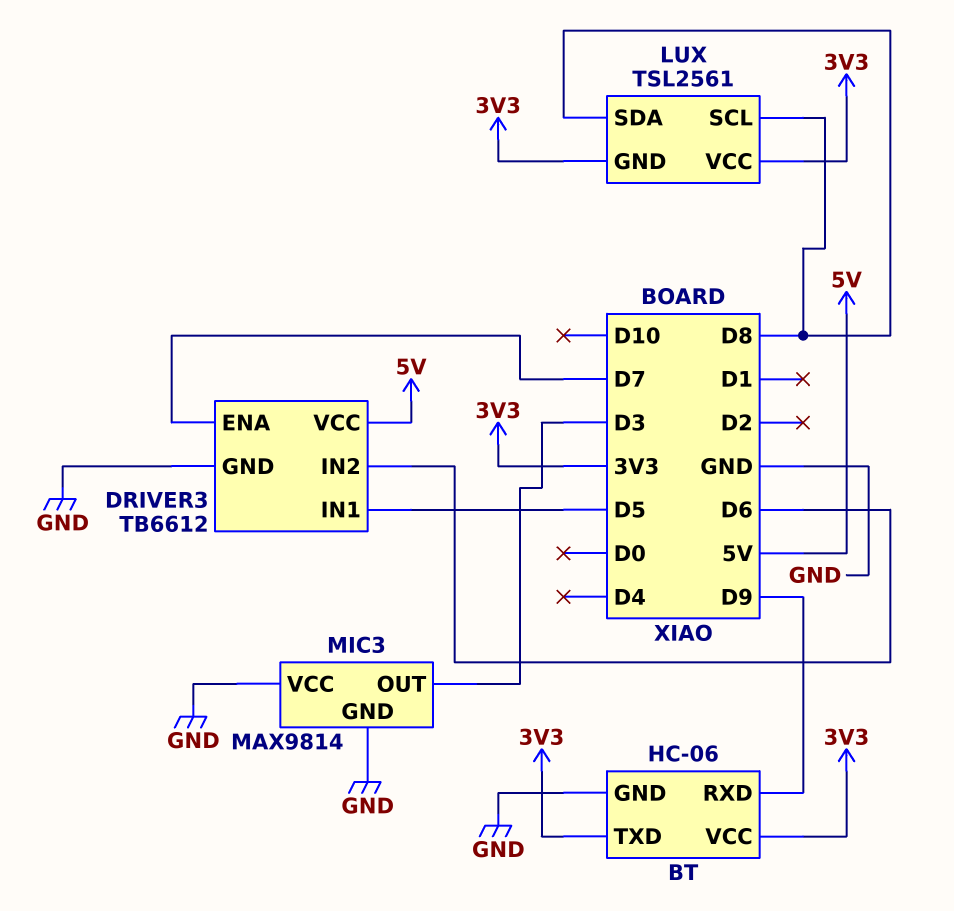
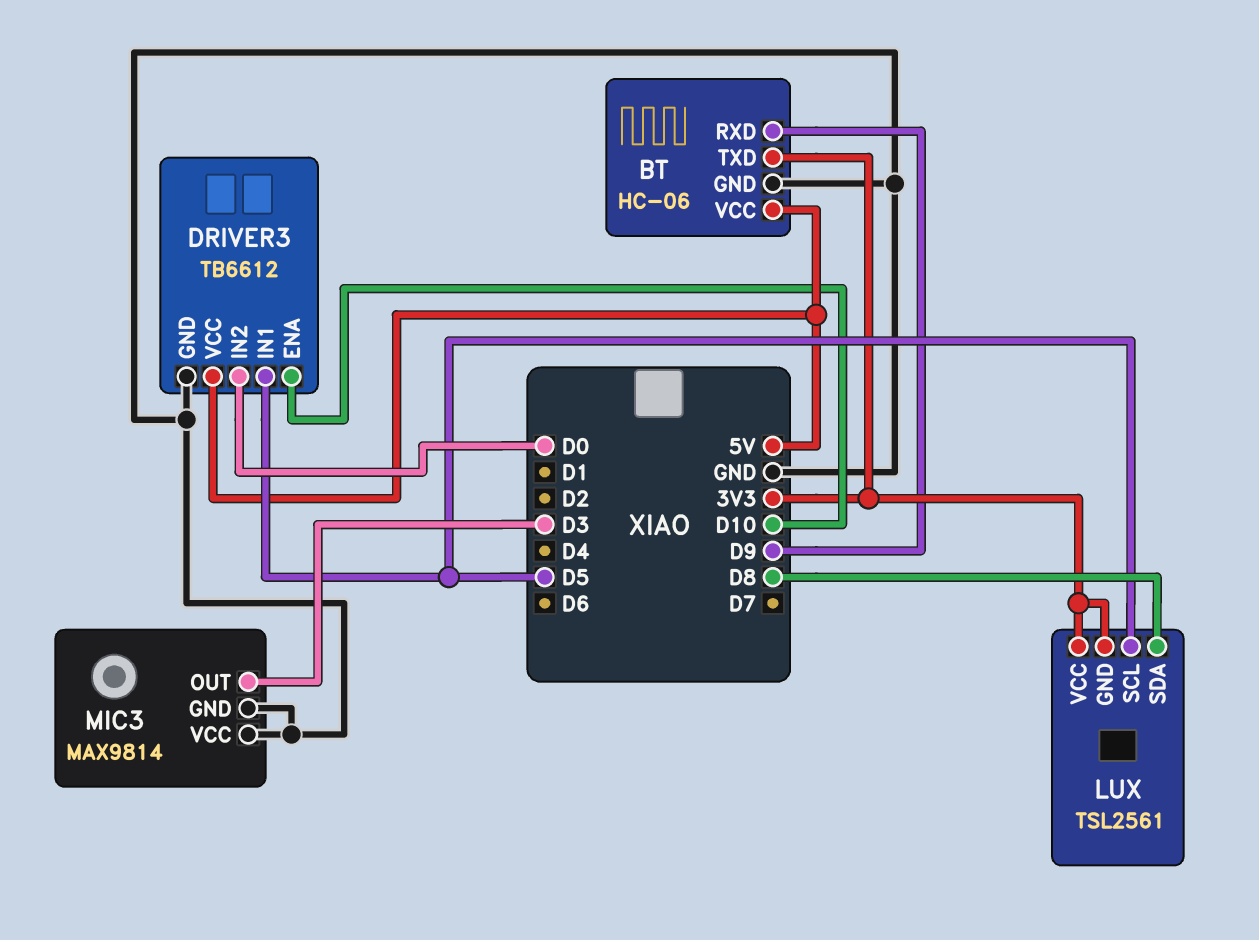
BT pin VCC: 3V3 -> 5V
DRIVER3 pin ENA: D7 -> D10
DRIVER3 pin IN2: D6 -> D0
LUX pin SCL: D8 -> D5

